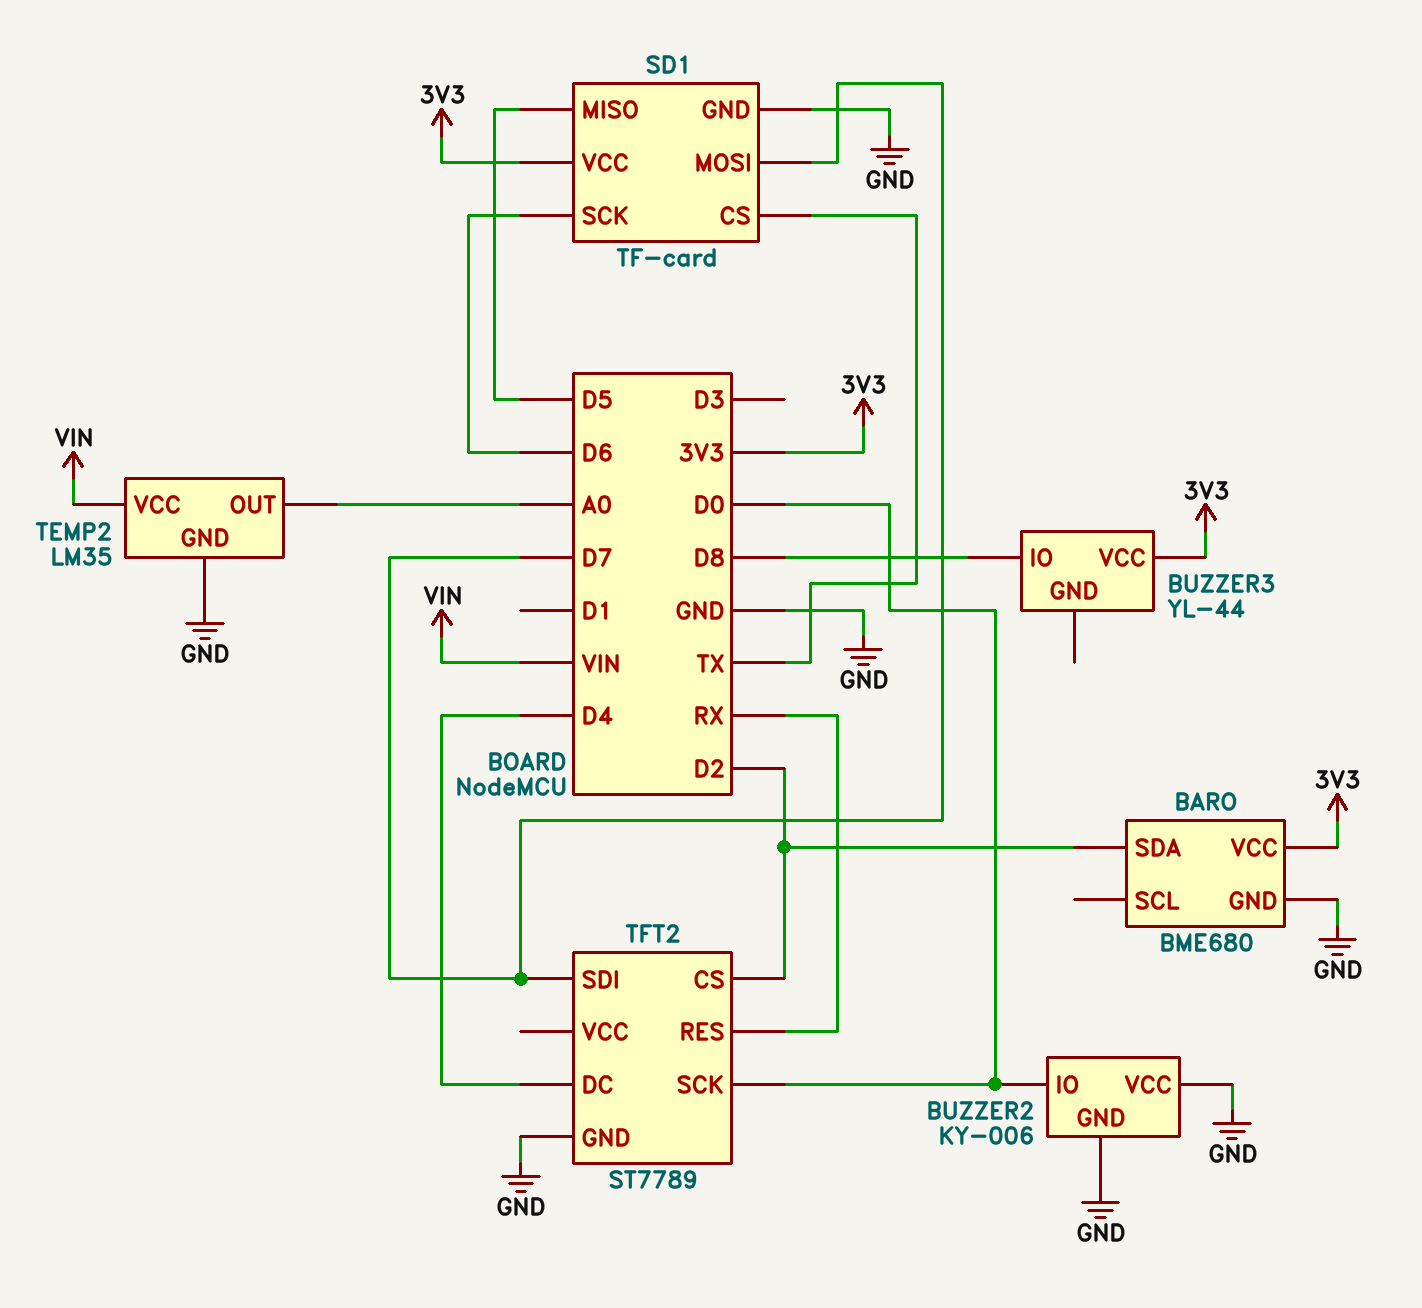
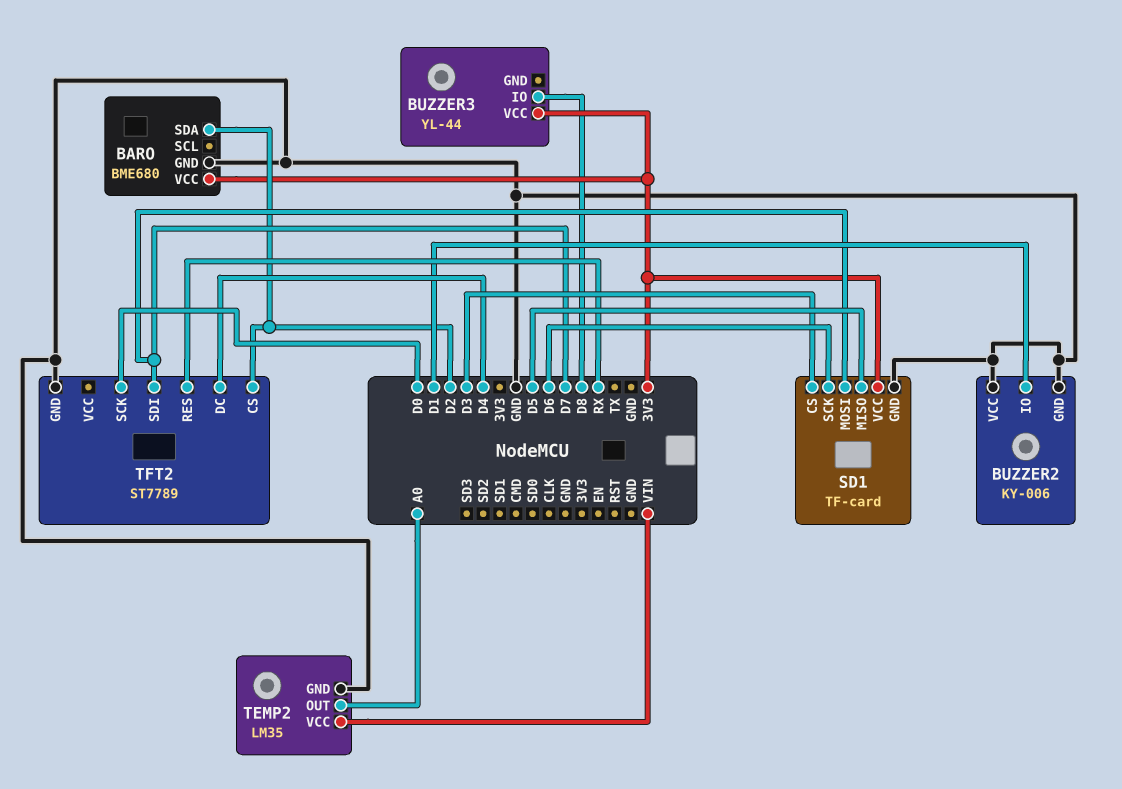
BUZZER2 pin IO: D0 -> D1
SD1 pin CS: TX -> D3

